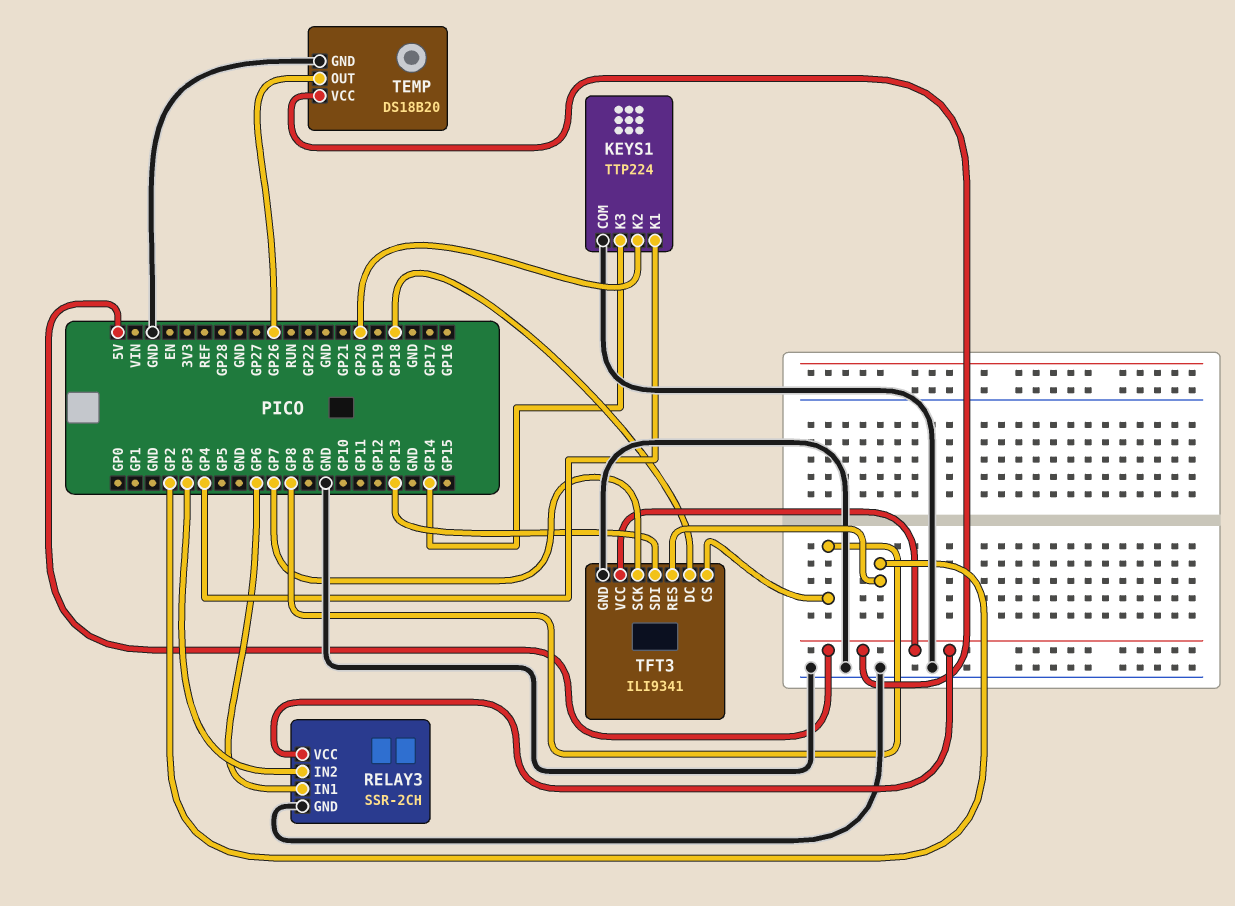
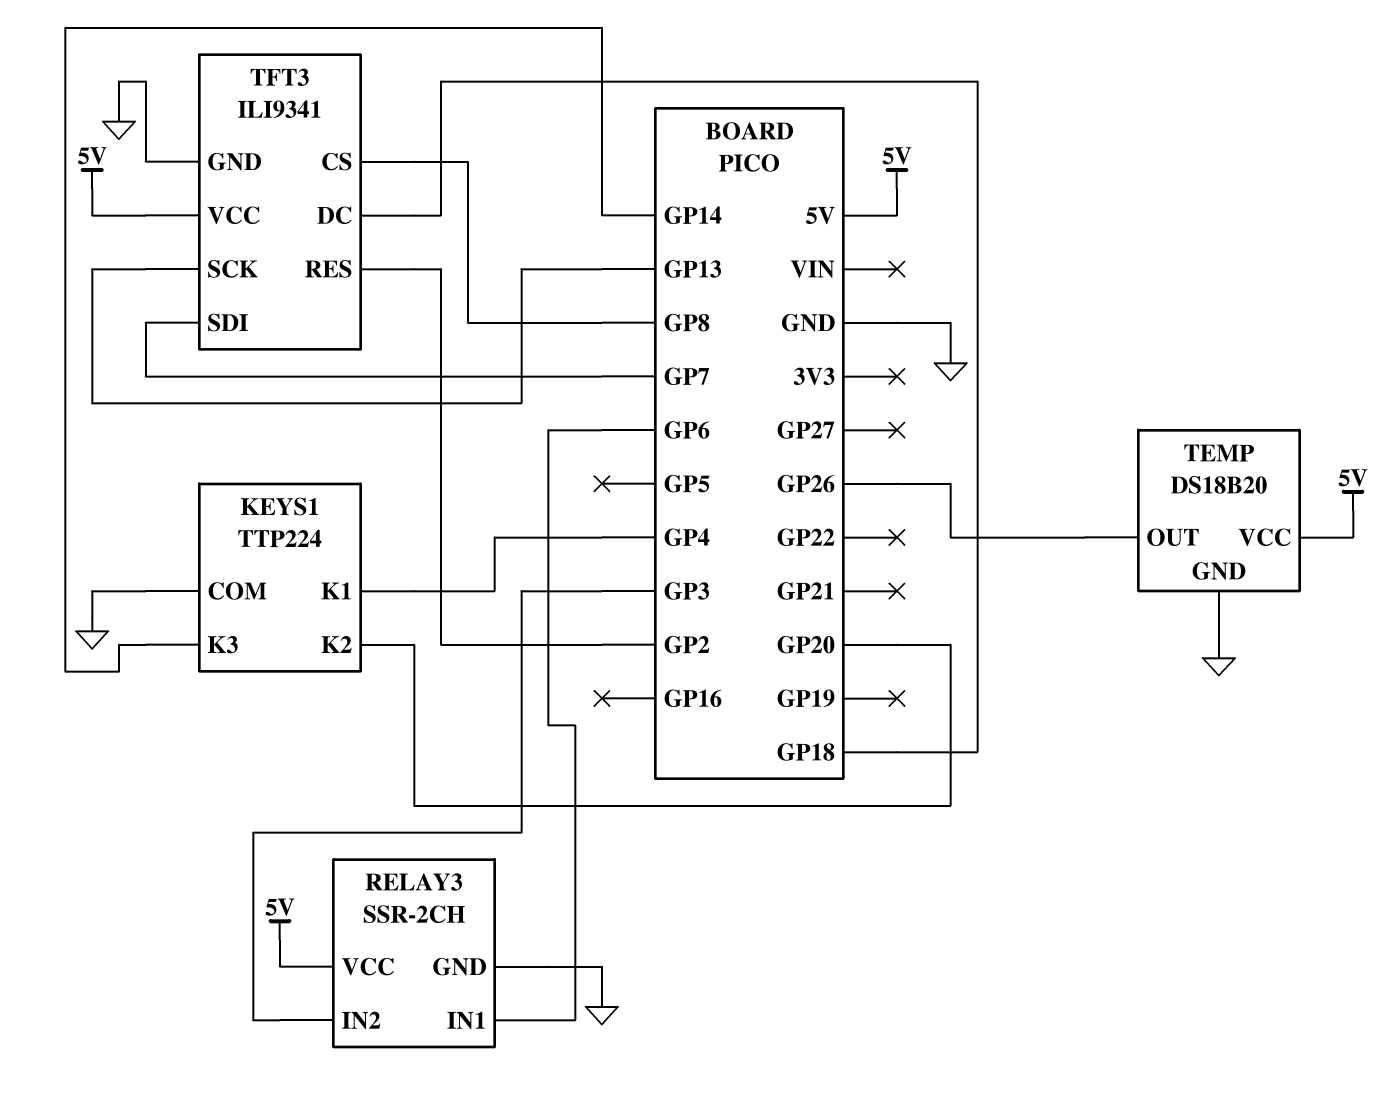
TFT3 pin SCK: GP7 -> GP13
TFT3 pin SDI: GP13 -> GP7

